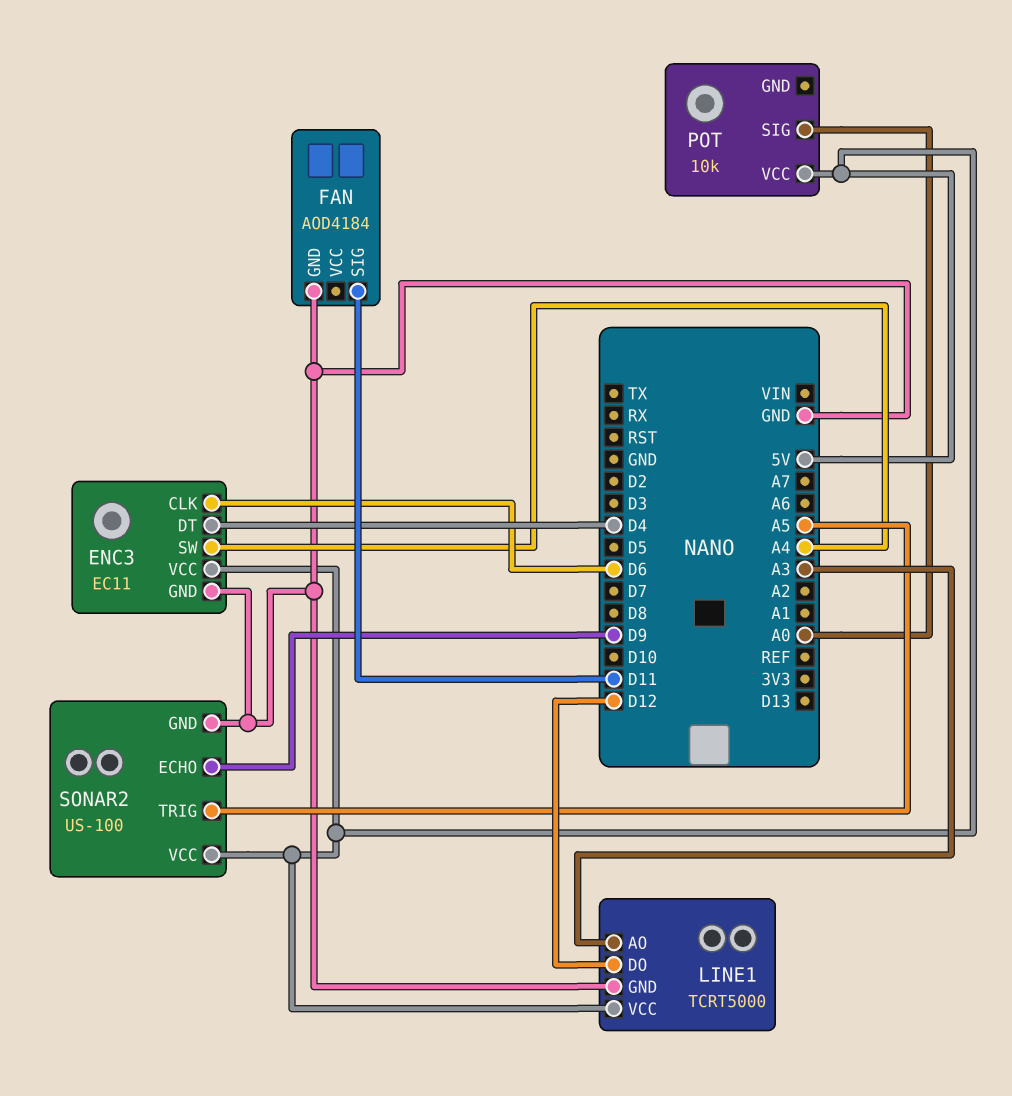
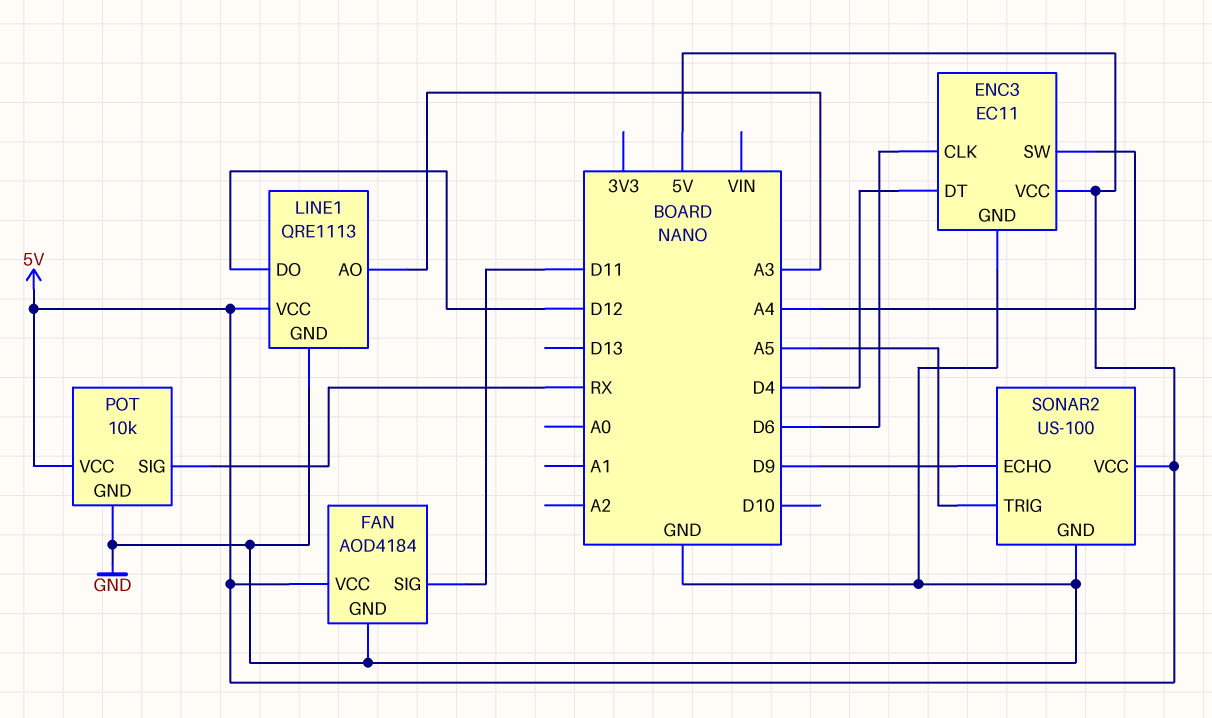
FAN pin VCC: none -> 5V
LINE1: TCRT5000 -> QRE1113
POT pin GND: none -> GND
POT pin SIG: A0 -> RX

